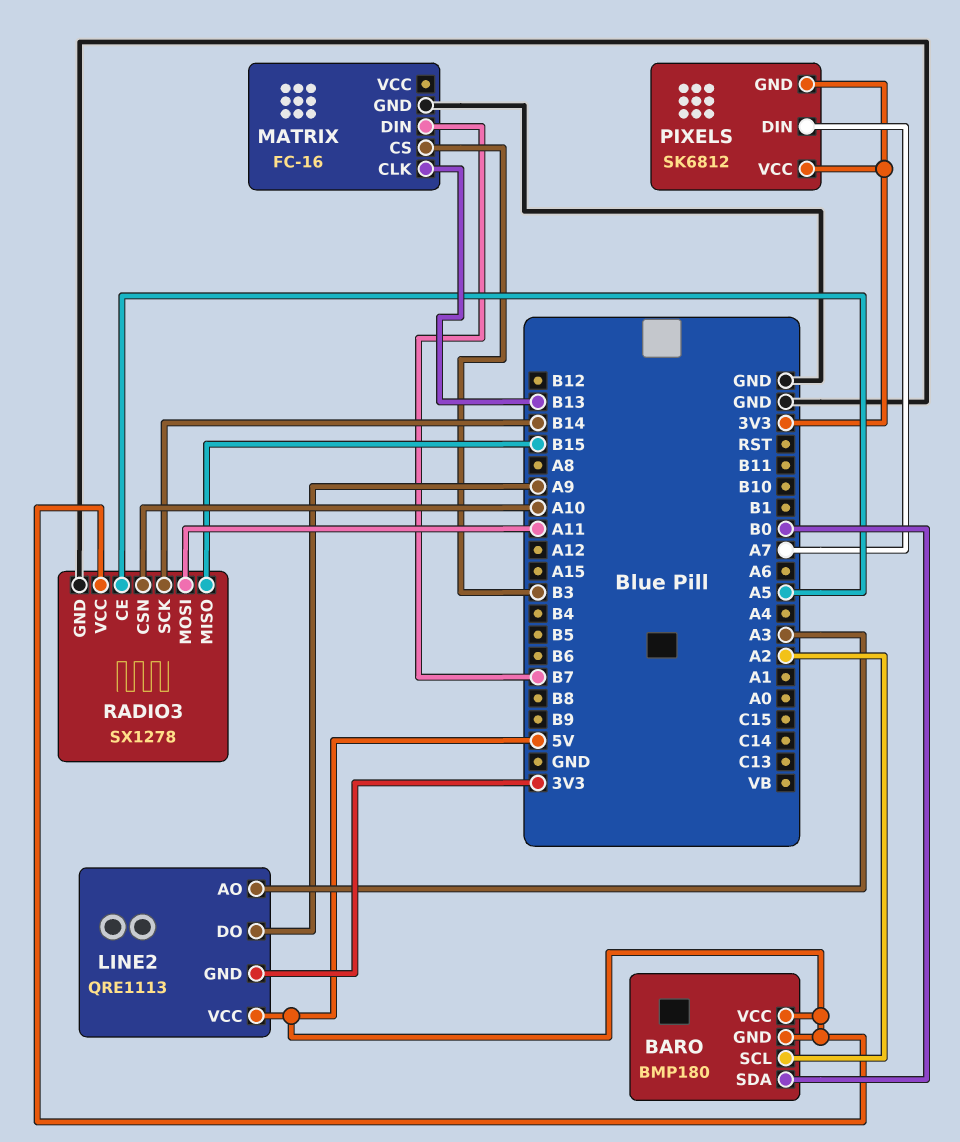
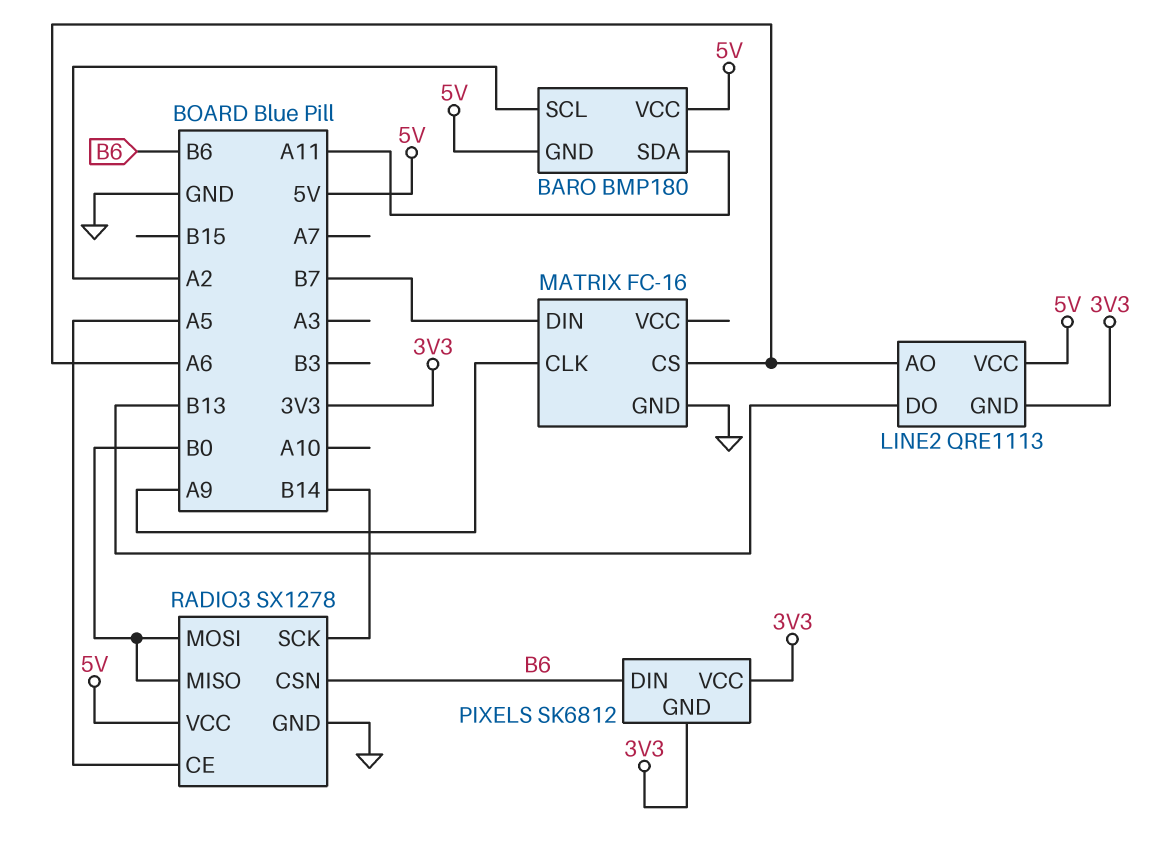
BARO pin SDA: B0 -> A11
LINE2 pin AO: A3 -> A6
LINE2 pin DO: A9 -> B13
MATRIX pin CLK: B13 -> A9
MATRIX pin CS: B3 -> A6
PIXELS pin DIN: A7 -> B6
RADIO3 pin CSN: A10 -> B6
RADIO3 pin MISO: B15 -> B0
RADIO3 pin MOSI: A11 -> B0

